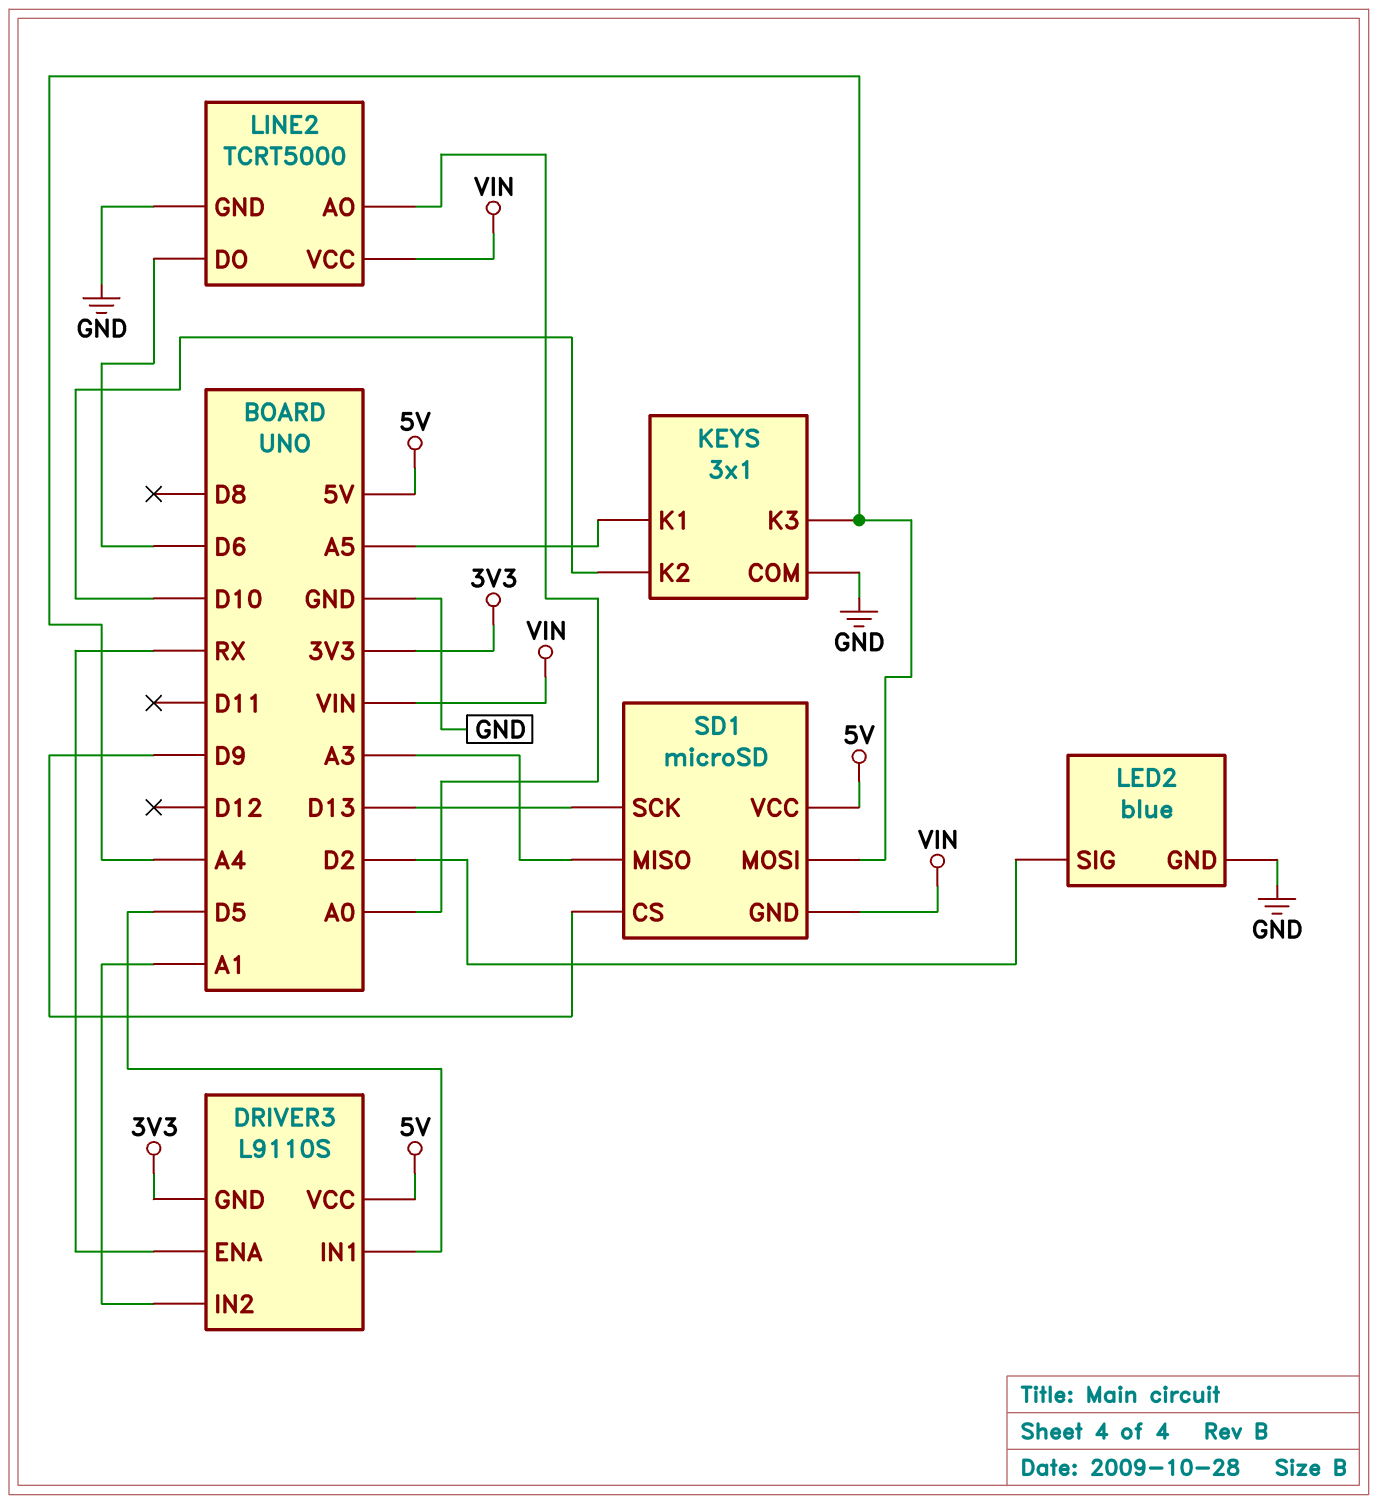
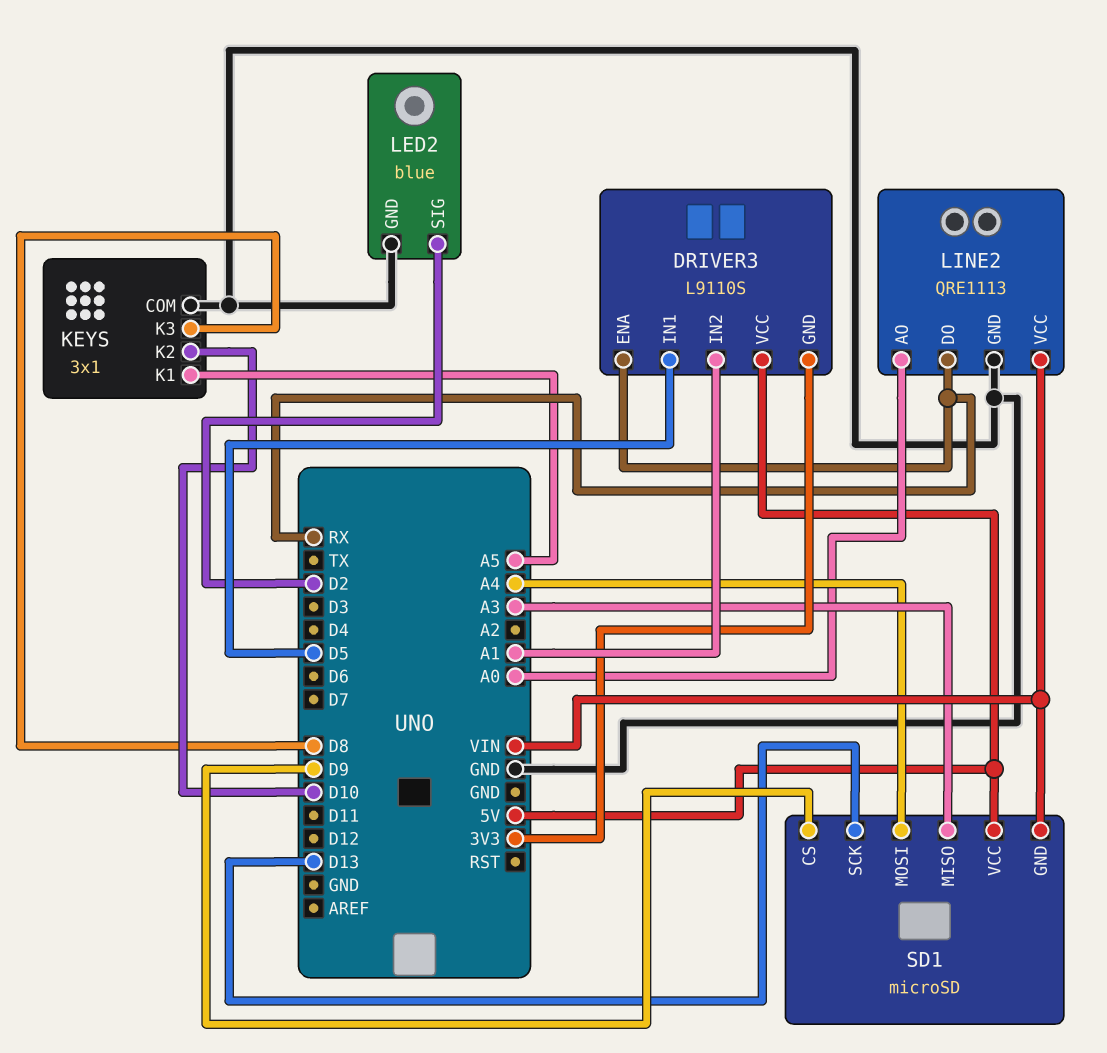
KEYS pin K3: A4 -> D8
LINE2: TCRT5000 -> QRE1113
LINE2 pin DO: D6 -> RX

